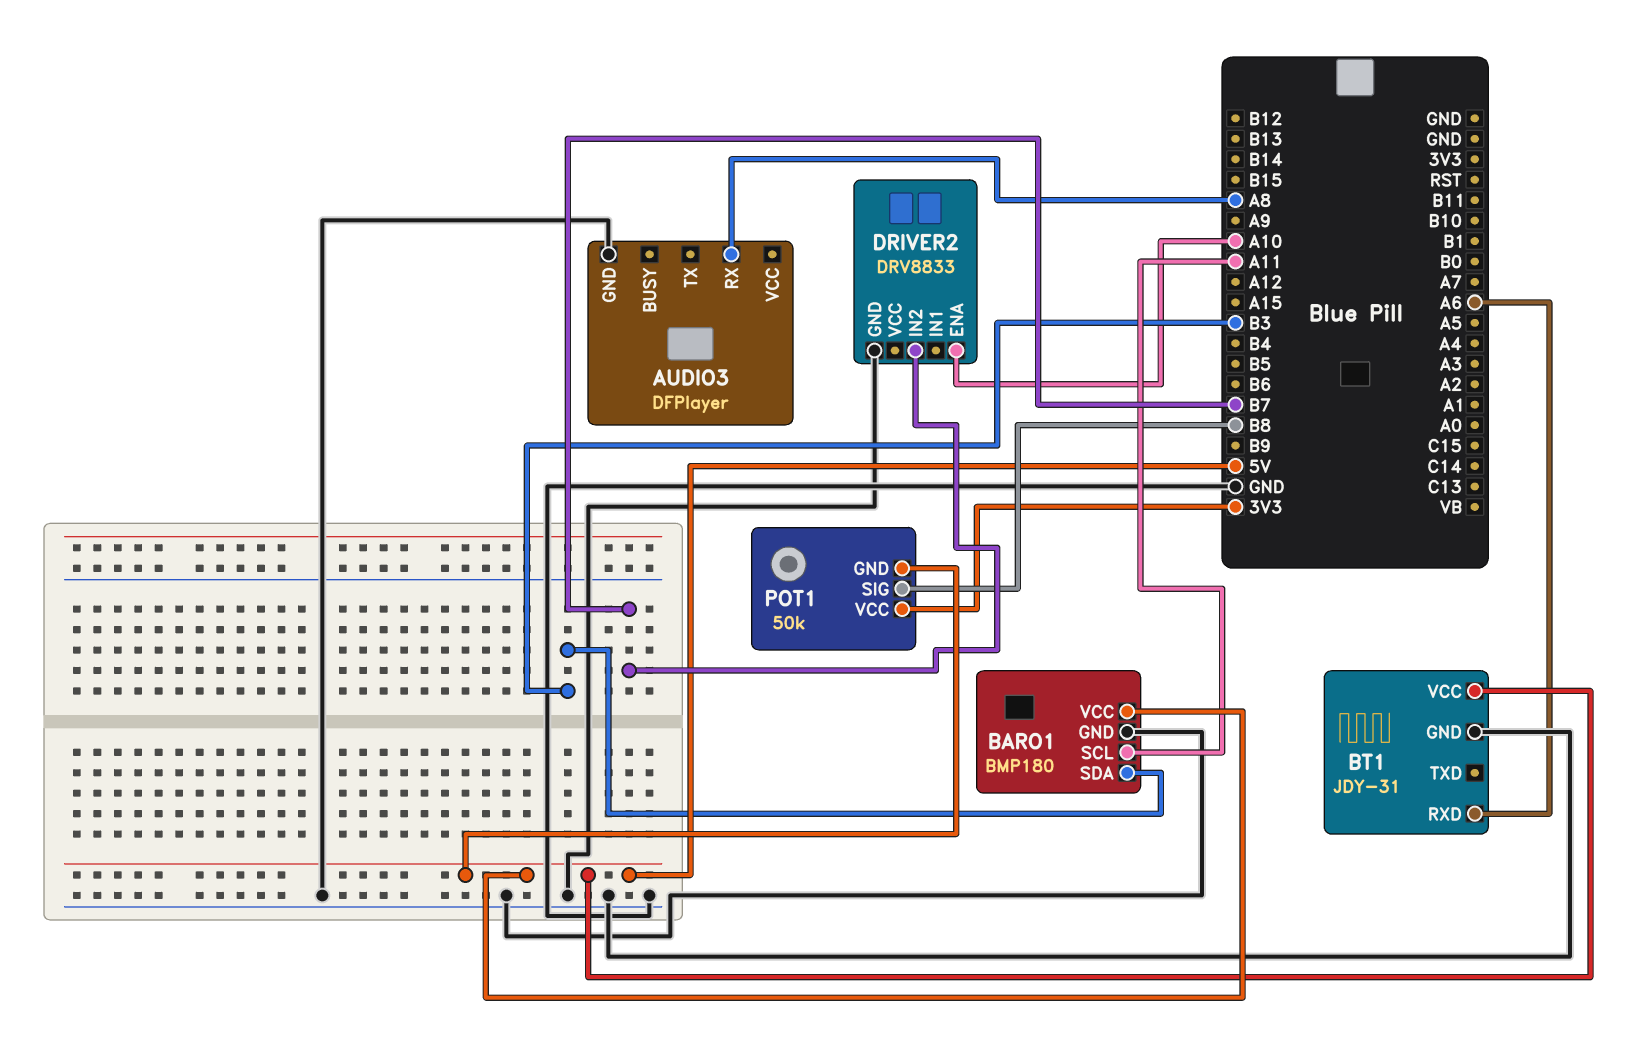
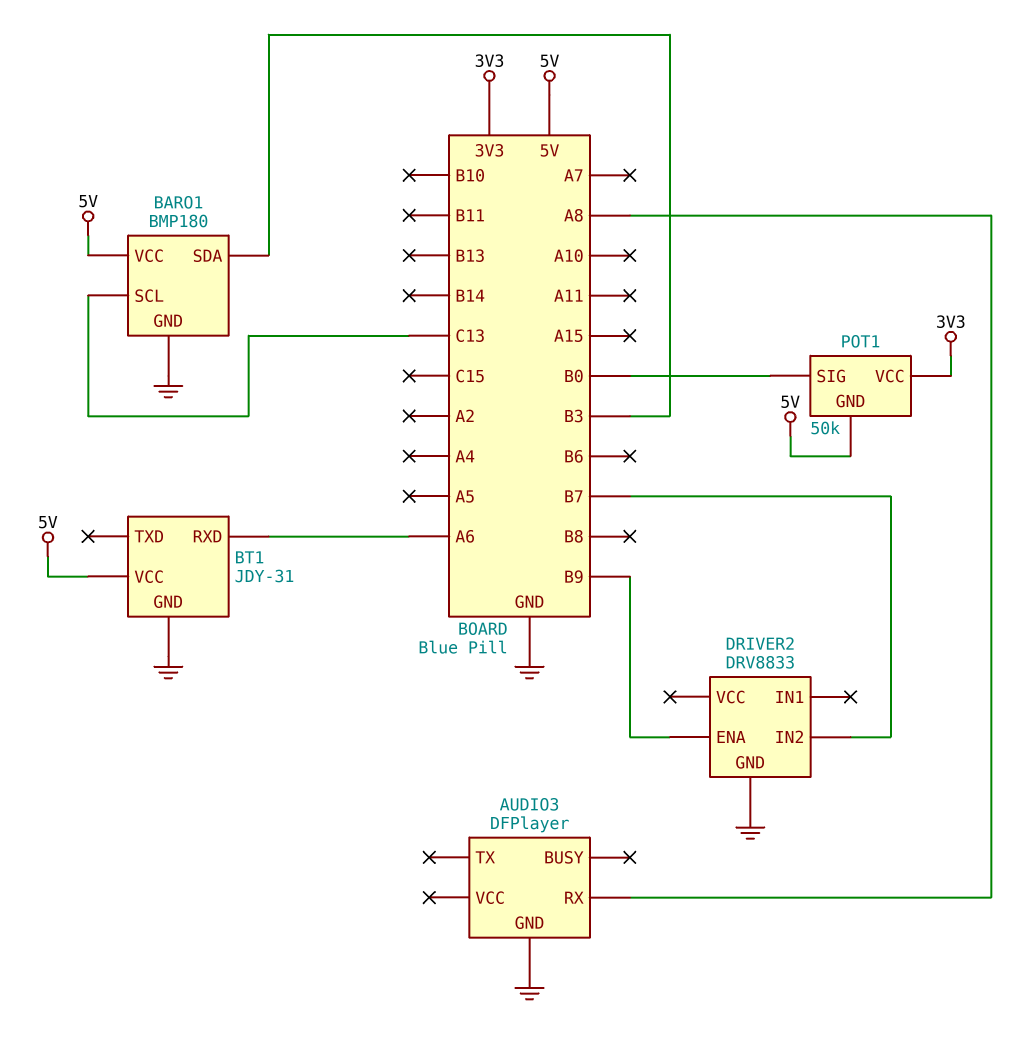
BARO1 pin SCL: A11 -> C13
DRIVER2 pin ENA: A10 -> B9
POT1 pin SIG: B8 -> B0

